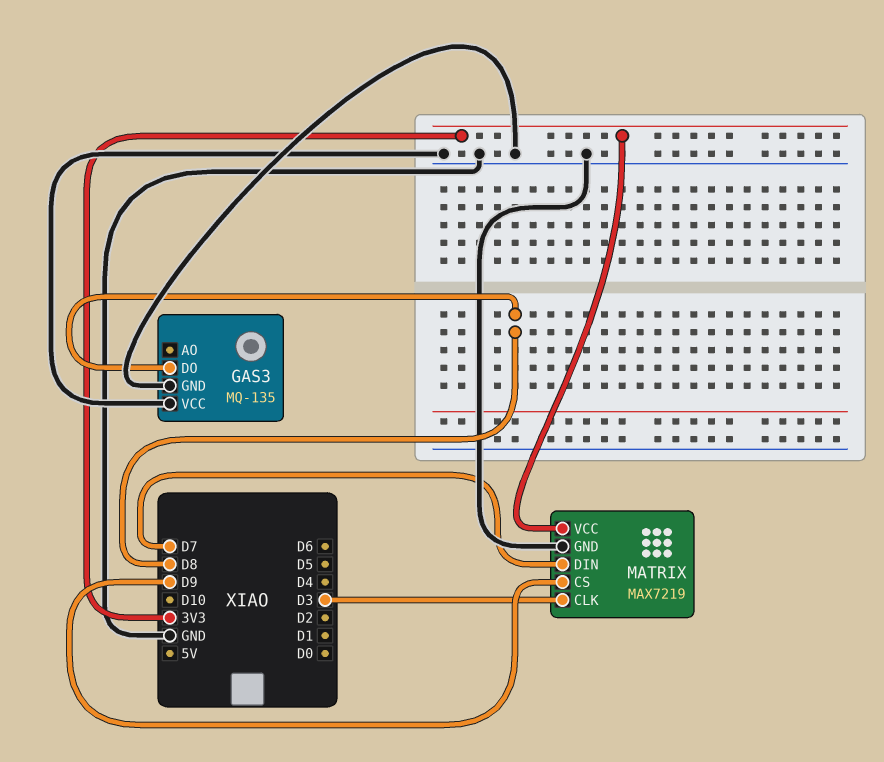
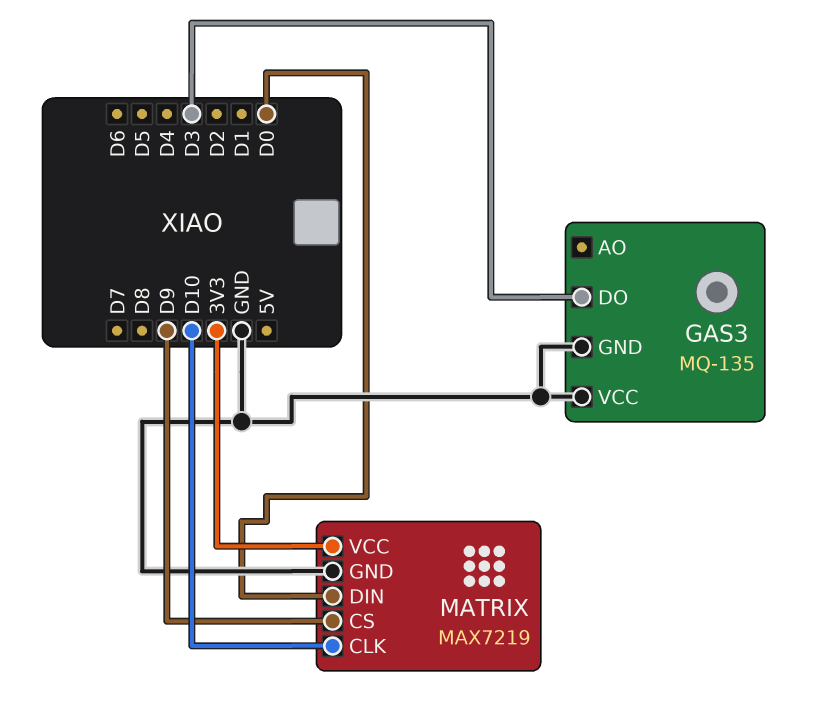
GAS3 pin DO: D8 -> D3
MATRIX pin CLK: D3 -> D10
MATRIX pin DIN: D7 -> D0

